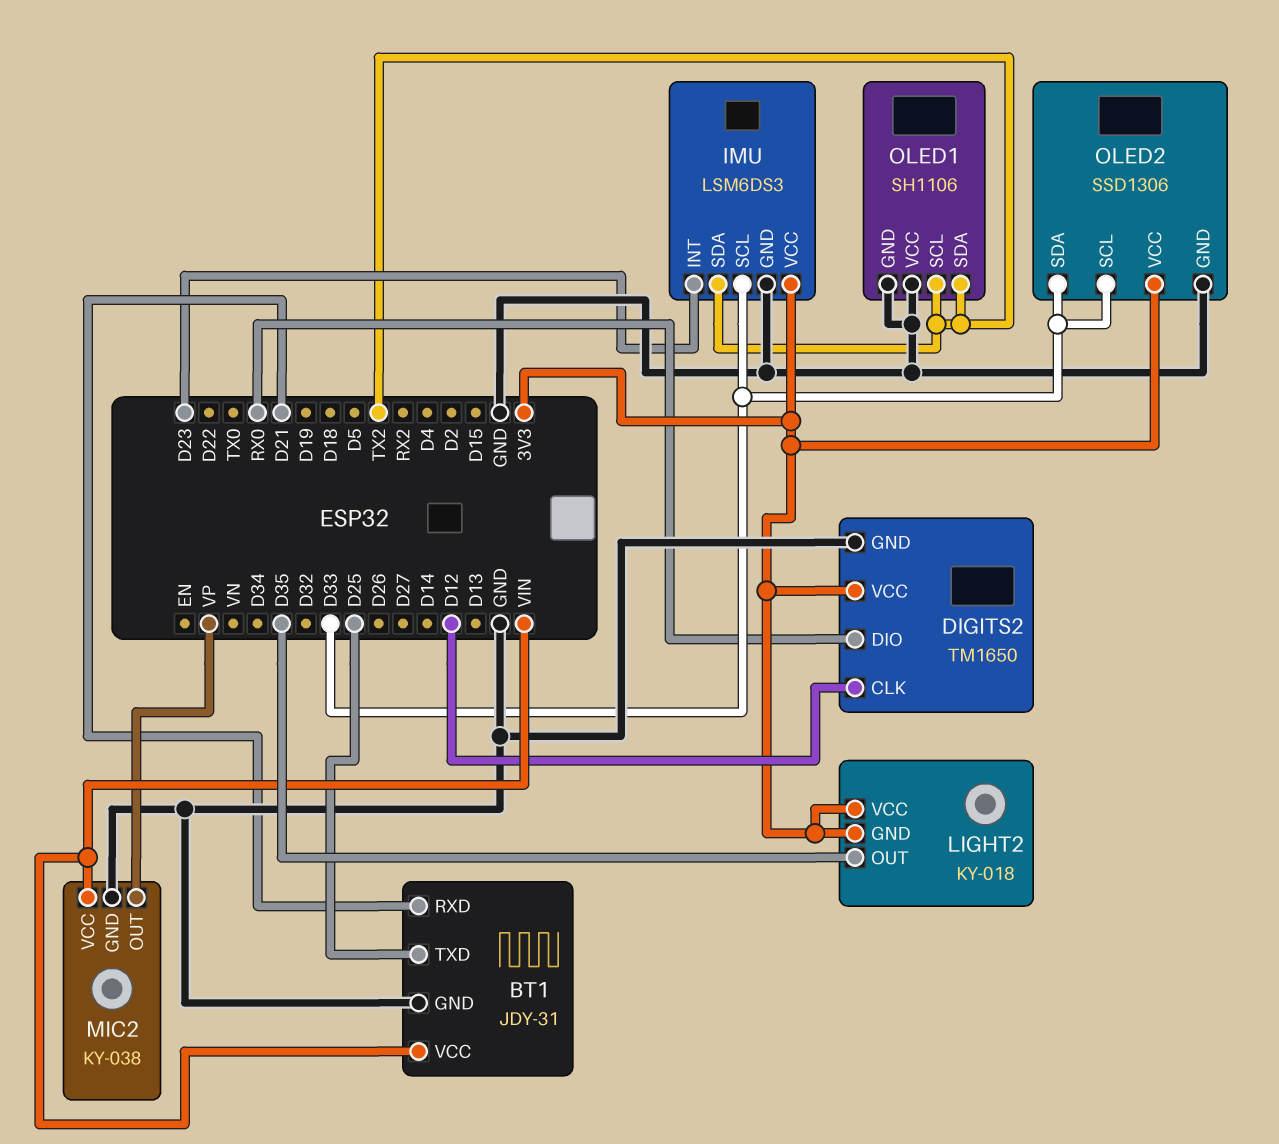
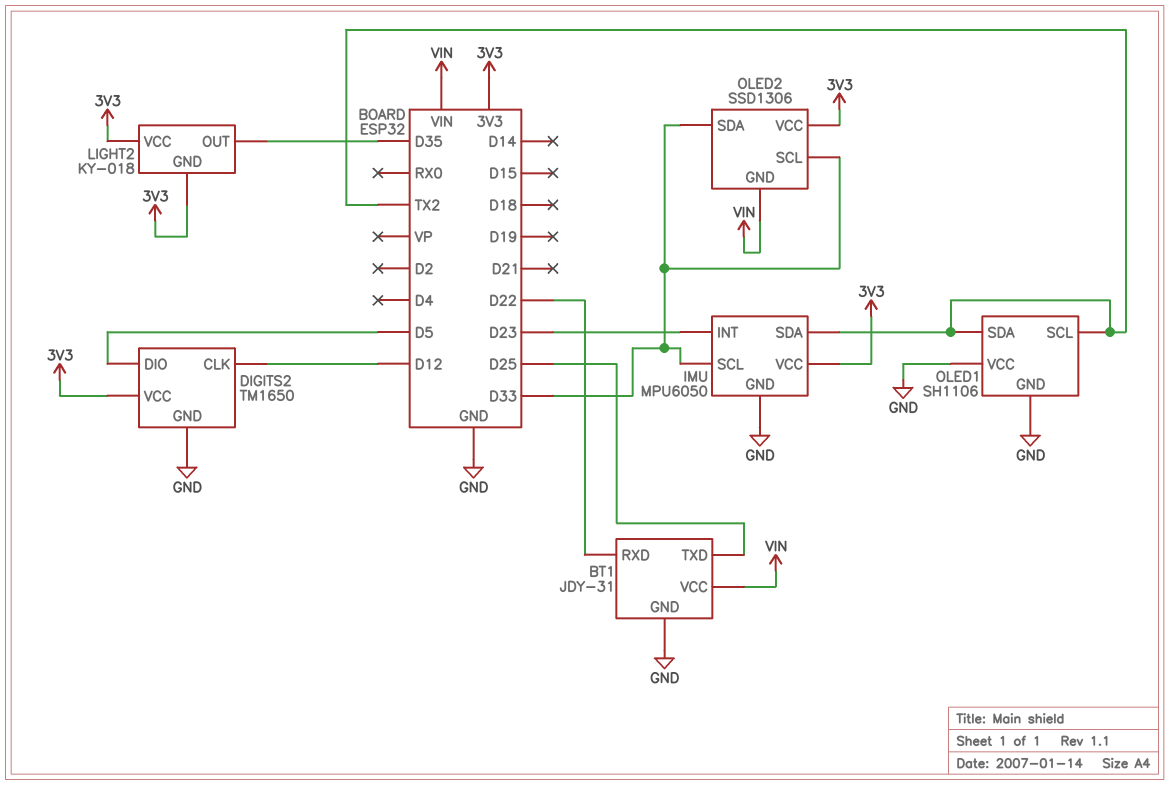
BT1 pin RXD: D21 -> D22
DIGITS2 pin DIO: RX0 -> D5
IMU: LSM6DS3 -> MPU6050
MIC2: KY-038 -> none
MIC2 pin GND: GND -> none
MIC2 pin OUT: VP -> none
MIC2 pin VCC: VIN -> none
OLED2 pin GND: GND -> VIN

